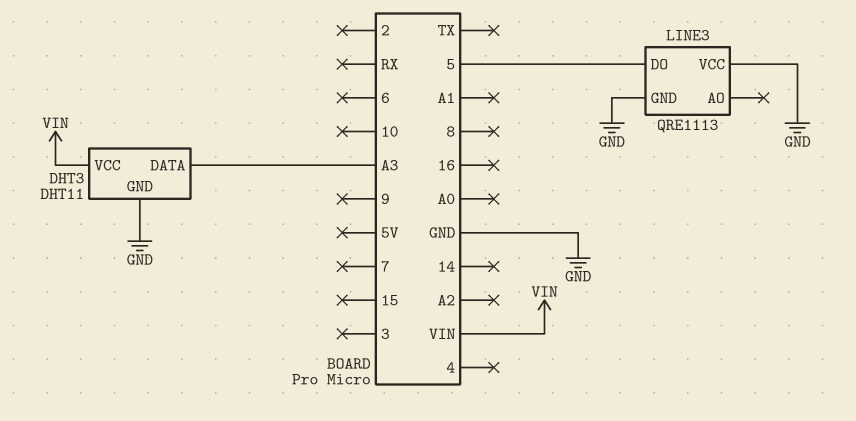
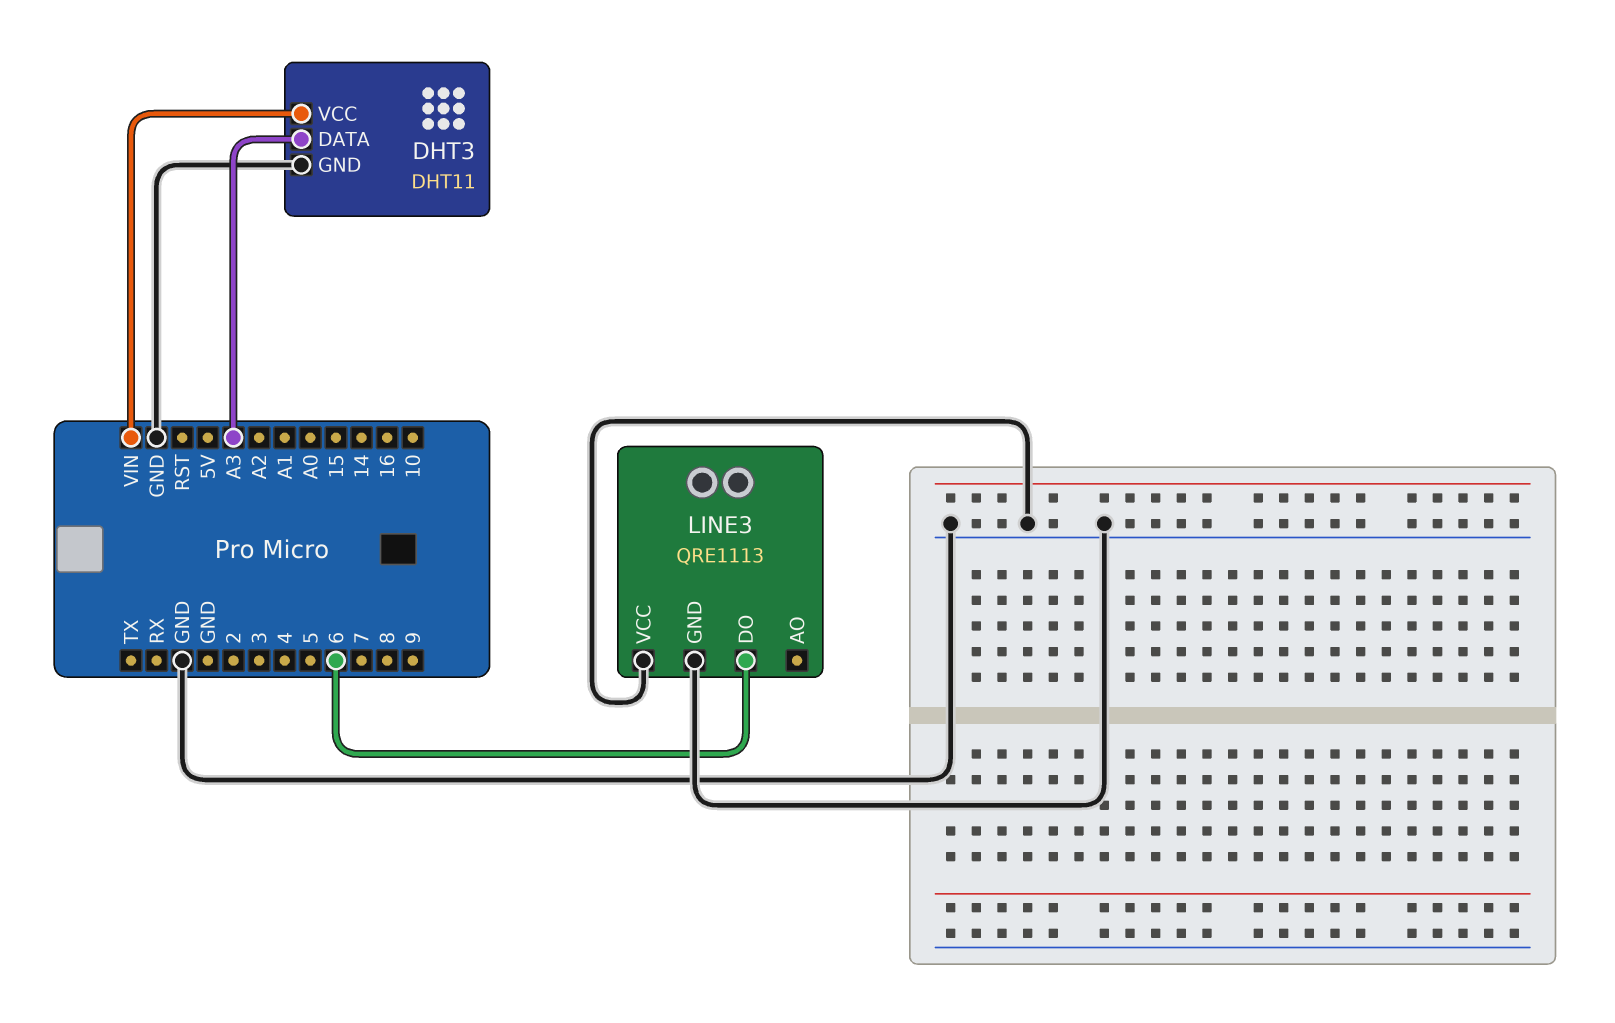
LINE3 pin DO: 5 -> 6

